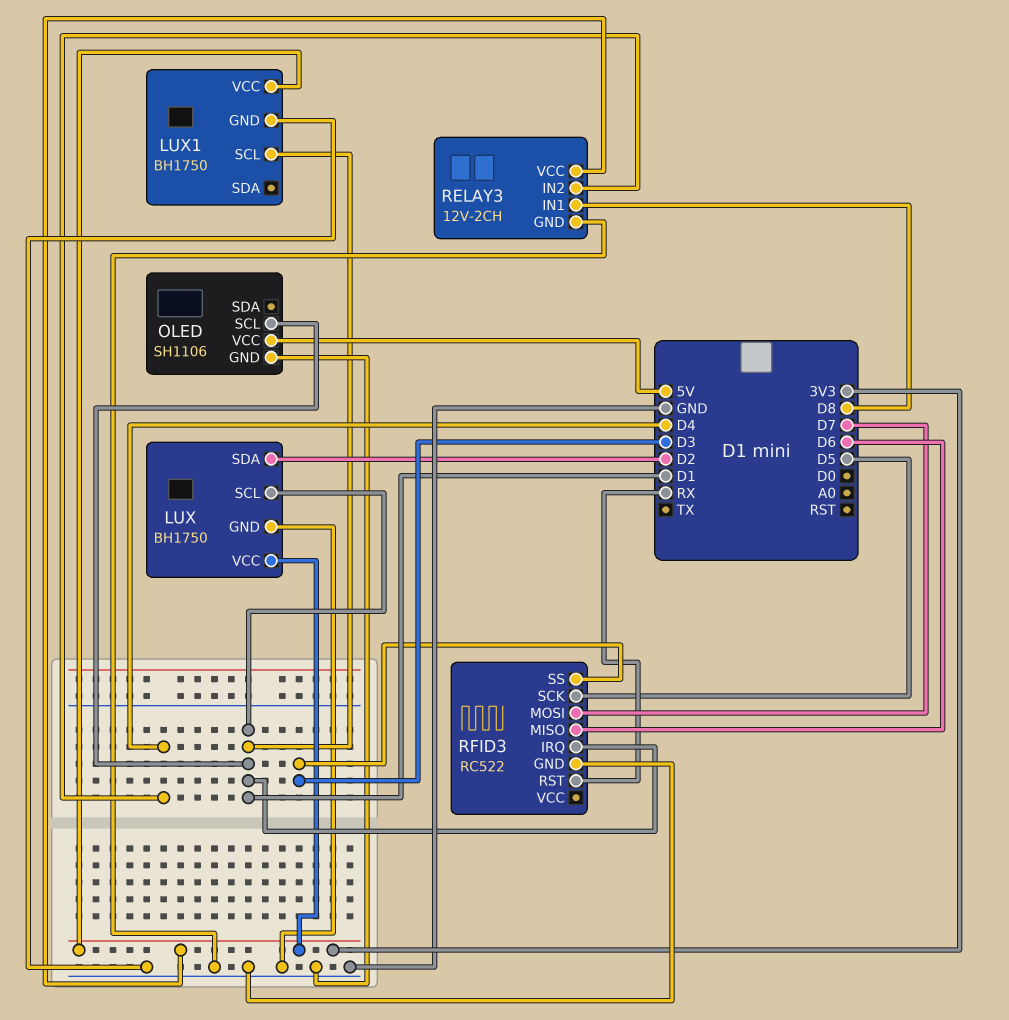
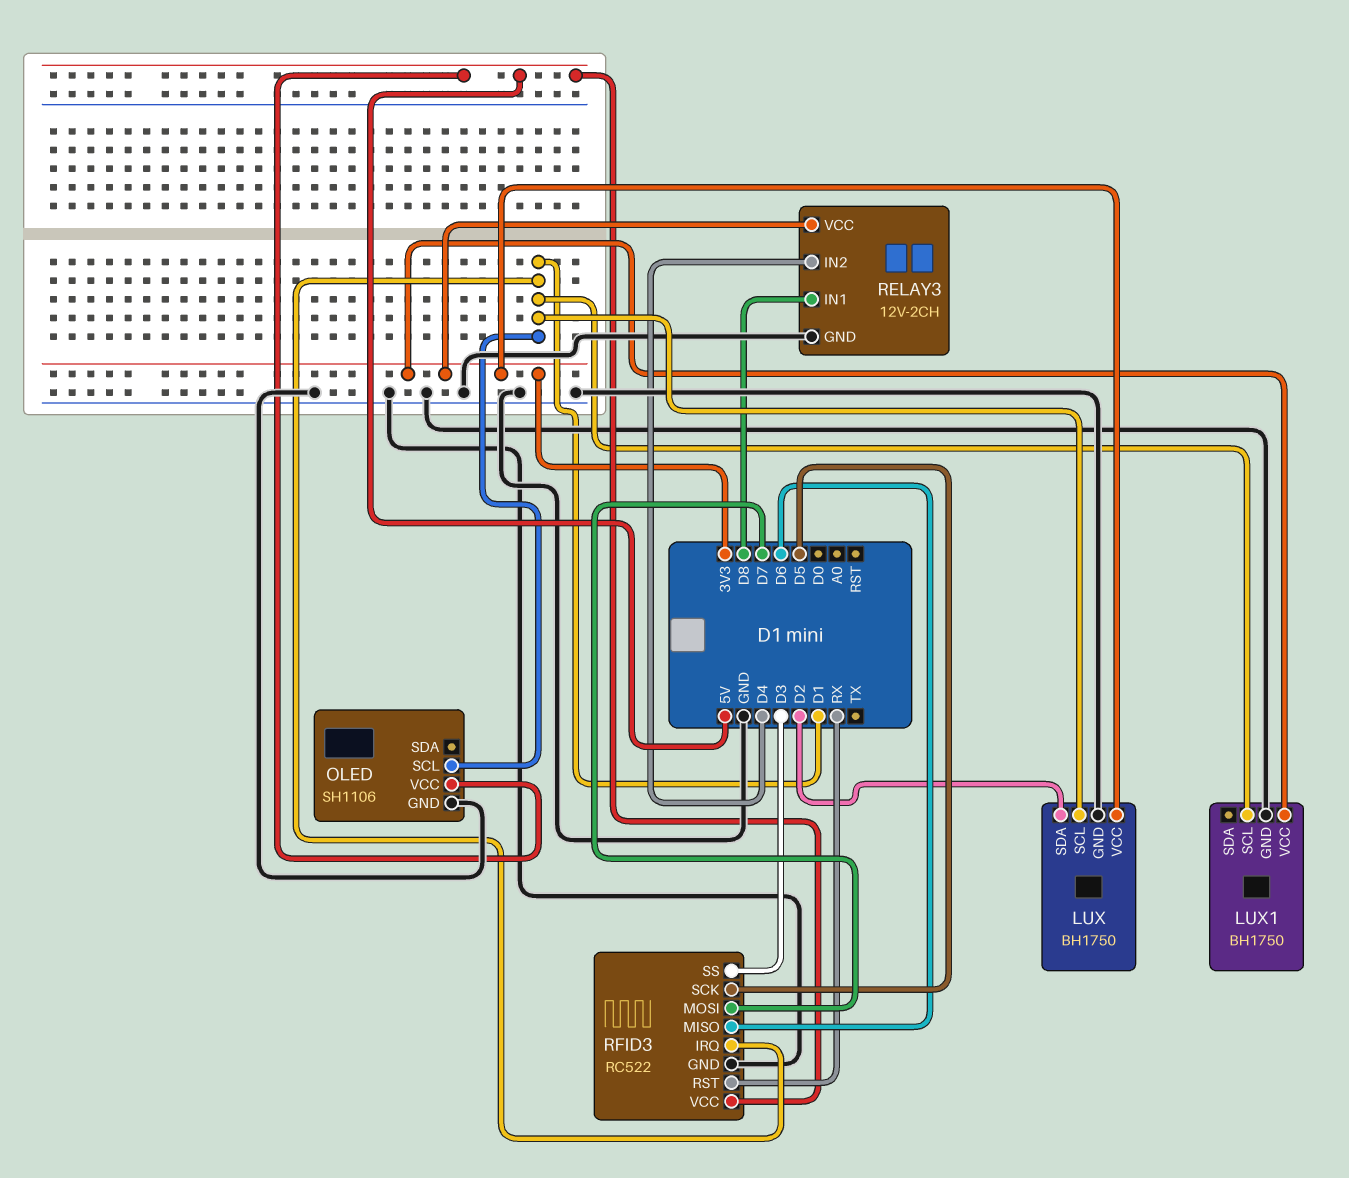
RFID3 pin VCC: none -> 5V

